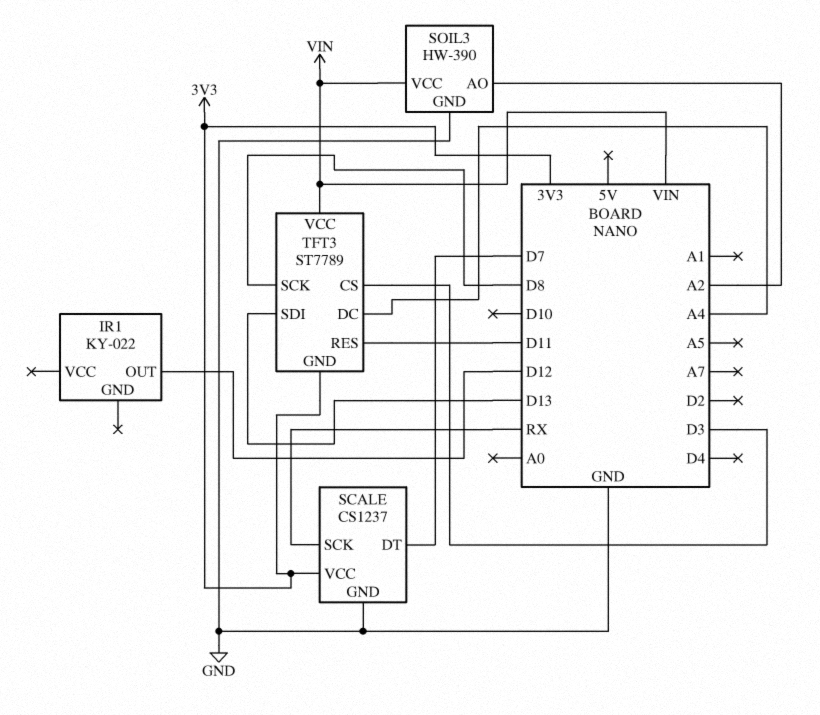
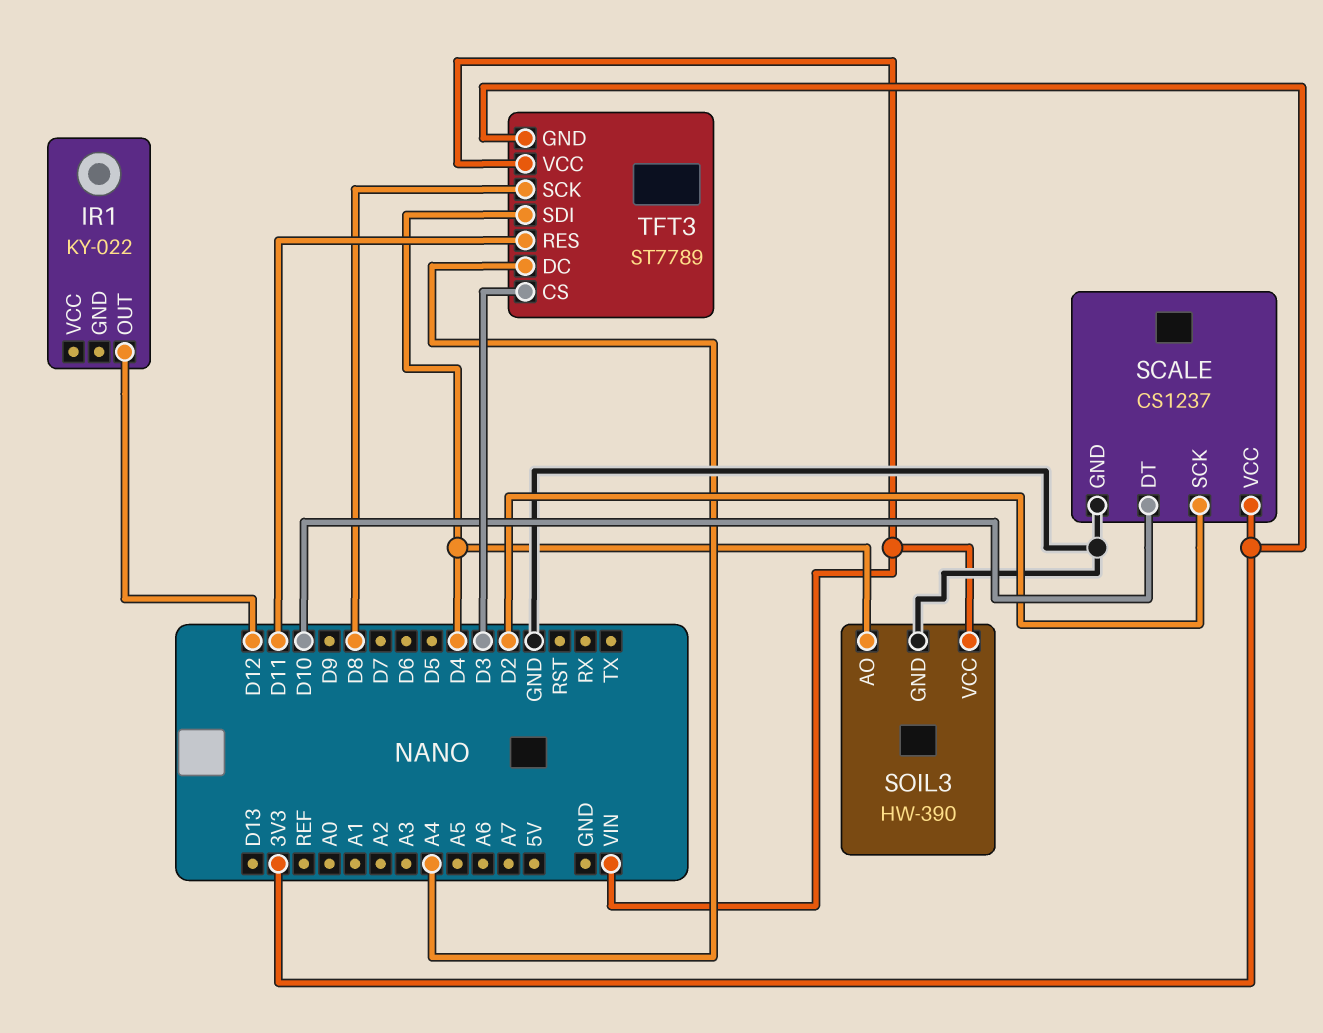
SCALE pin DT: D7 -> D10
SCALE pin SCK: RX -> D2
SOIL3 pin AO: A2 -> D4
TFT3 pin SDI: D13 -> D4

